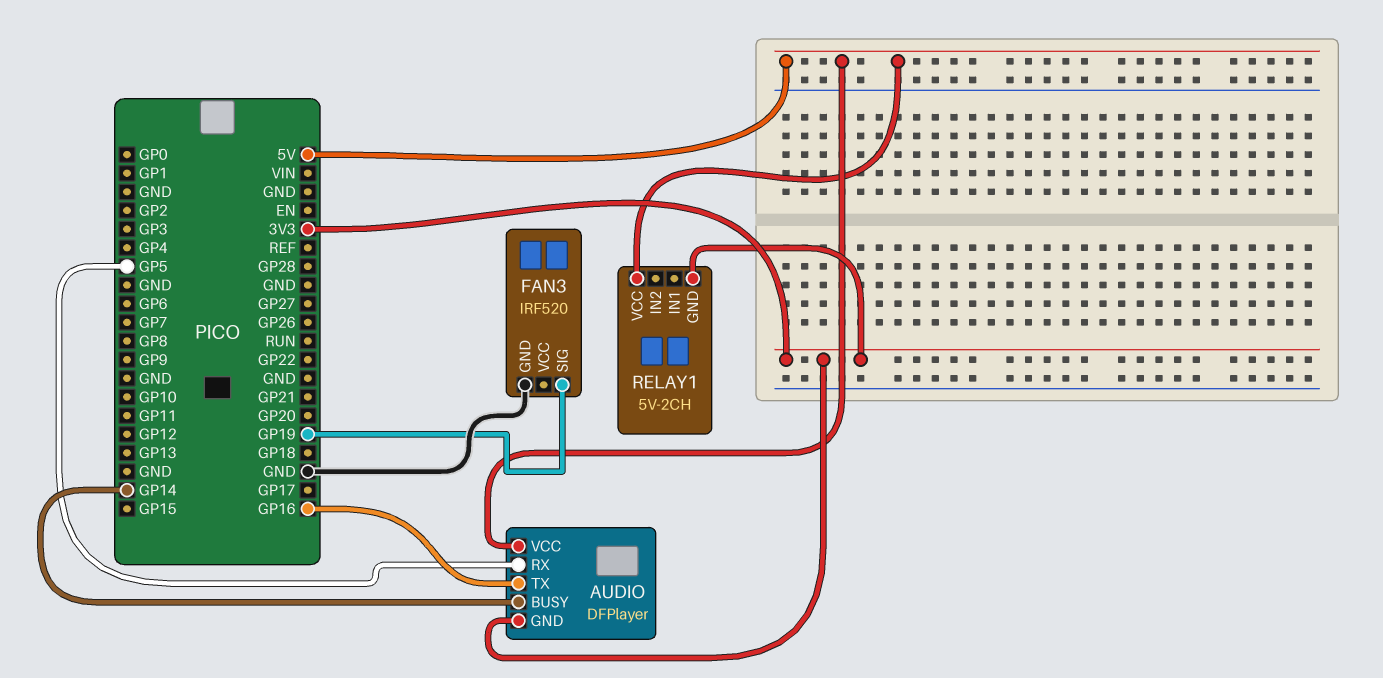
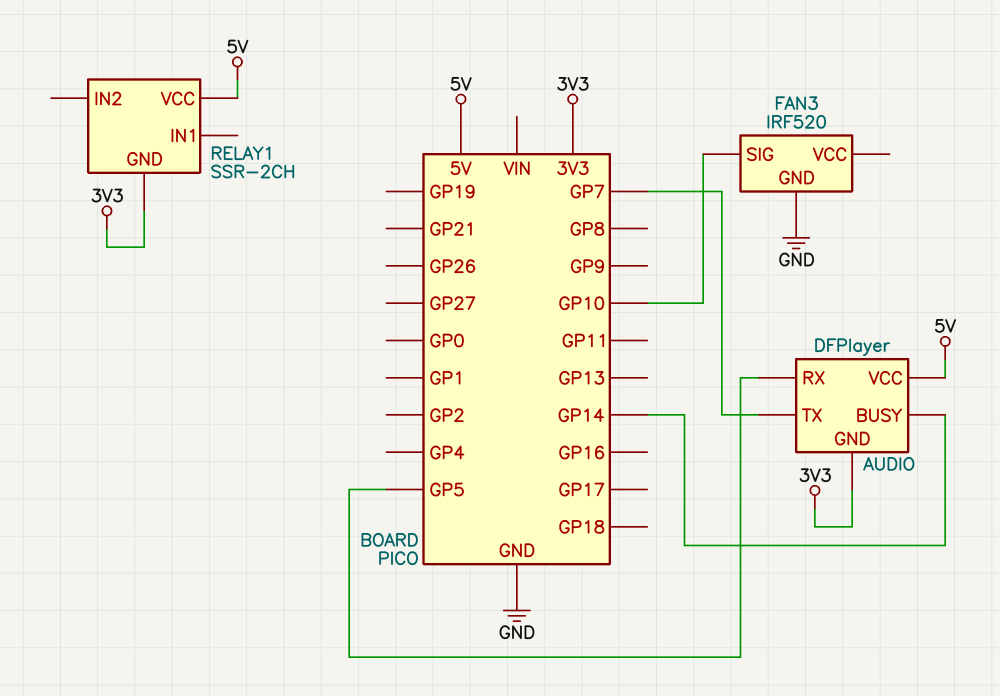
AUDIO pin TX: GP16 -> GP7
FAN3 pin SIG: GP19 -> GP10
RELAY1: 5V-2CH -> SSR-2CH

